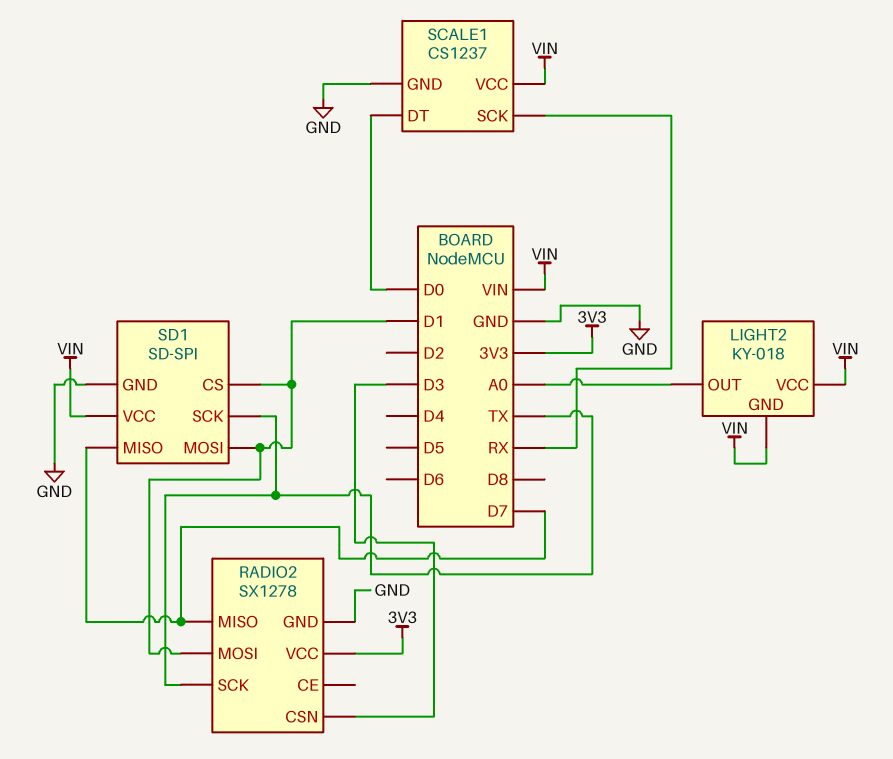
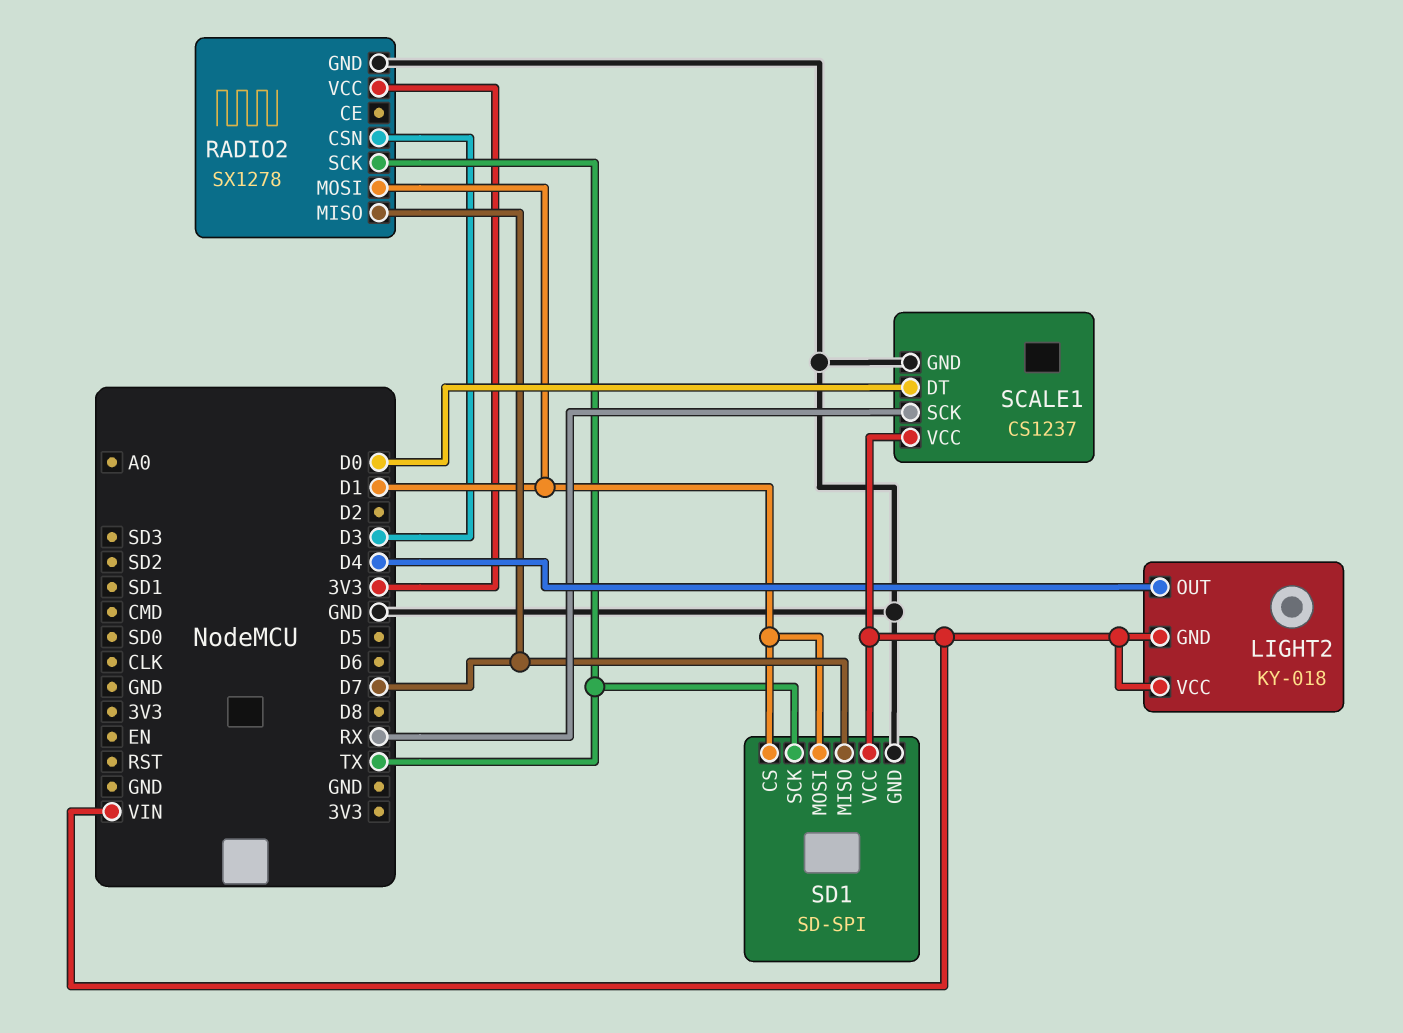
LIGHT2 pin OUT: A0 -> D4

